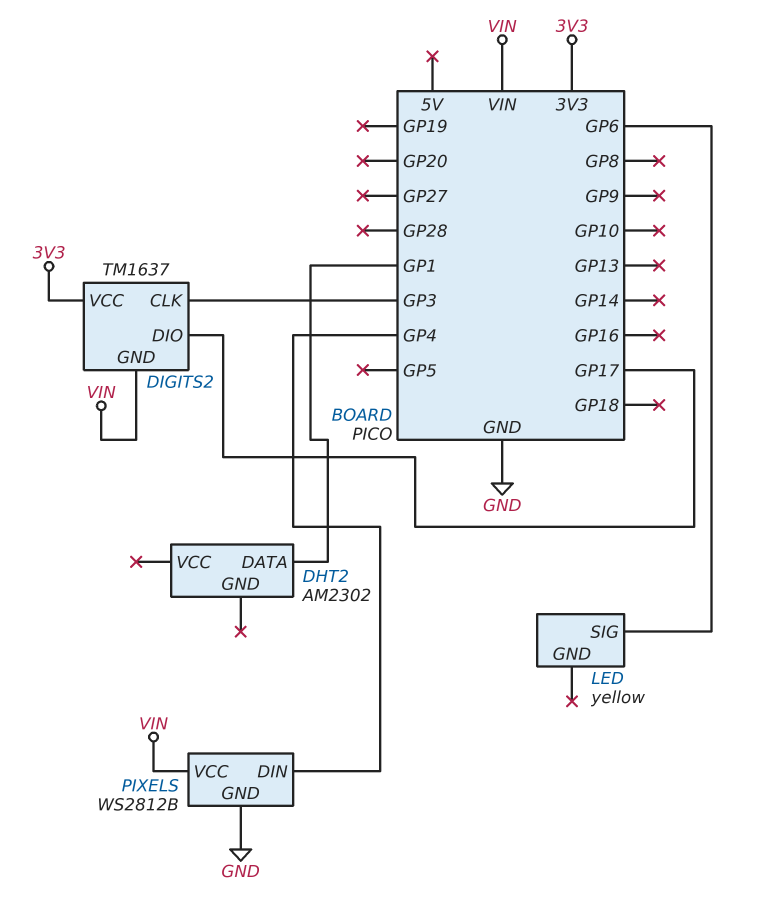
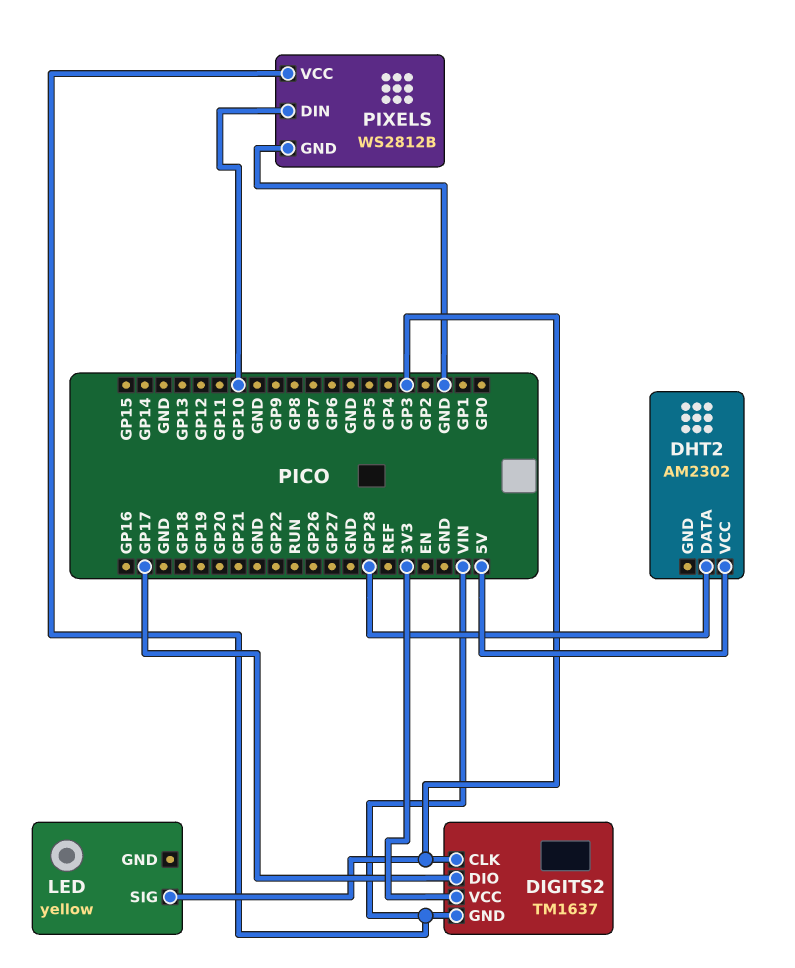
DHT2 pin DATA: GP1 -> GP28
DHT2 pin VCC: none -> 5V
LED pin SIG: GP6 -> GP3
PIXELS pin DIN: GP4 -> GP10

